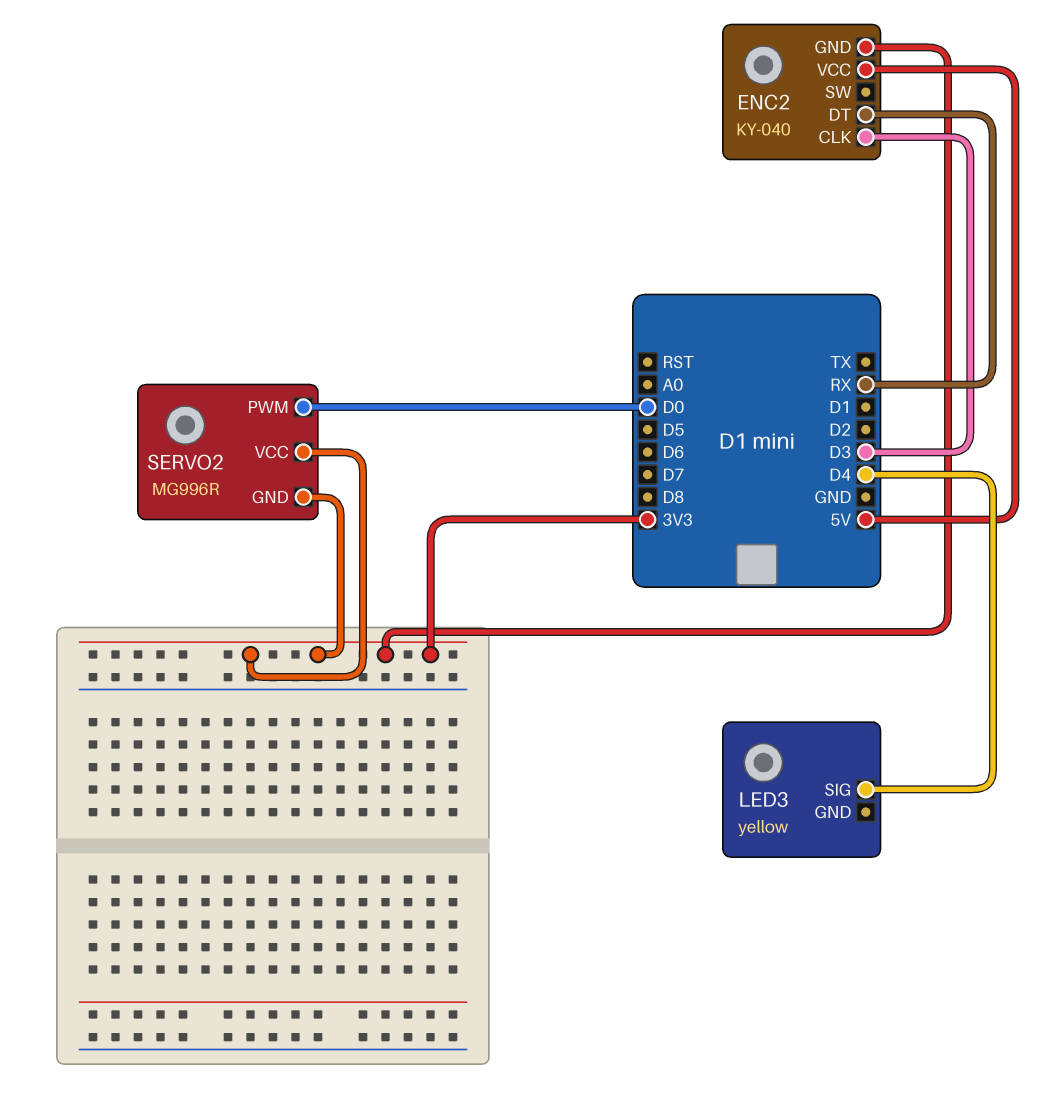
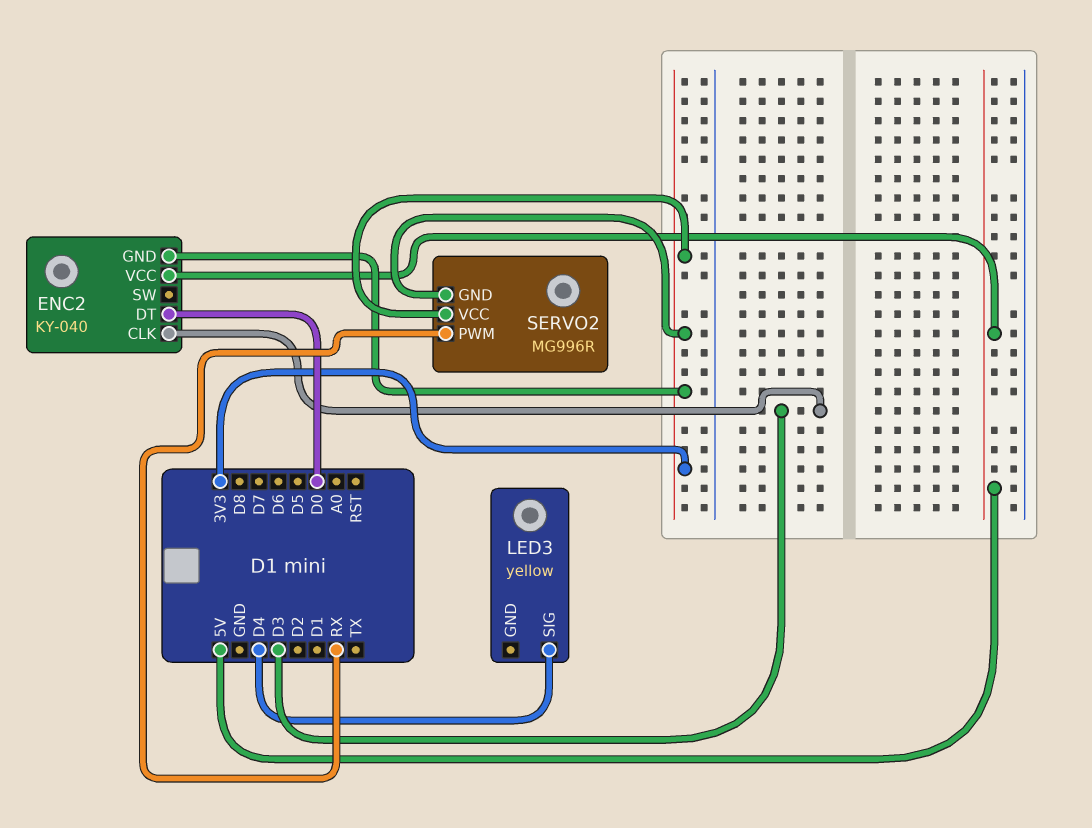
ENC2 pin DT: RX -> D0
SERVO2 pin PWM: D0 -> RX

